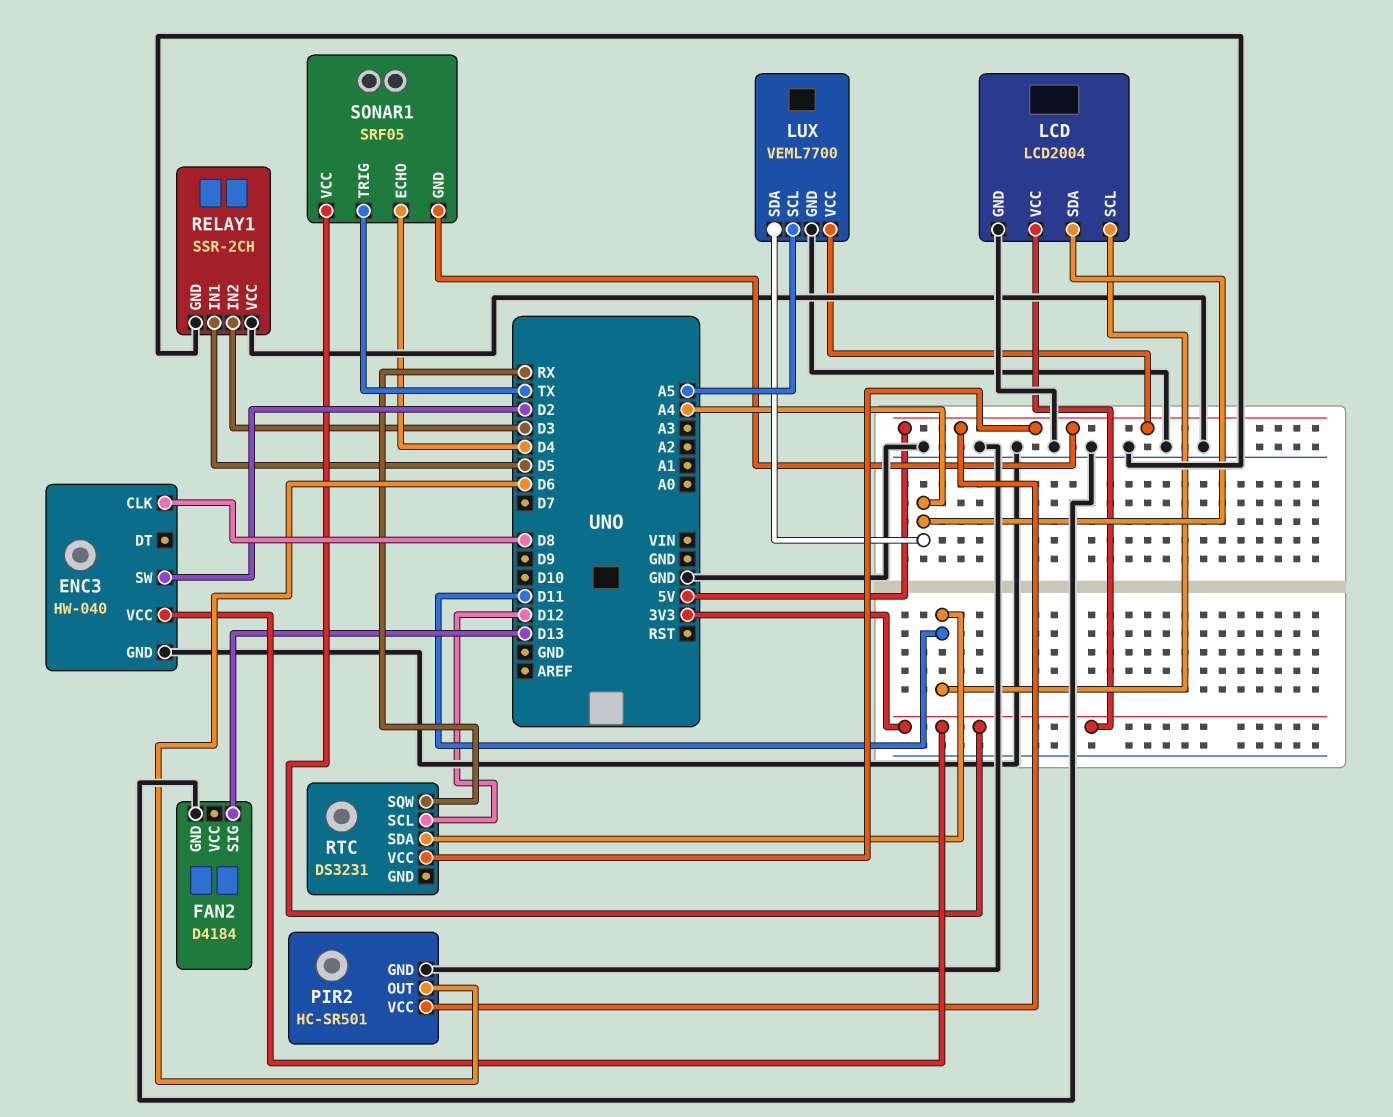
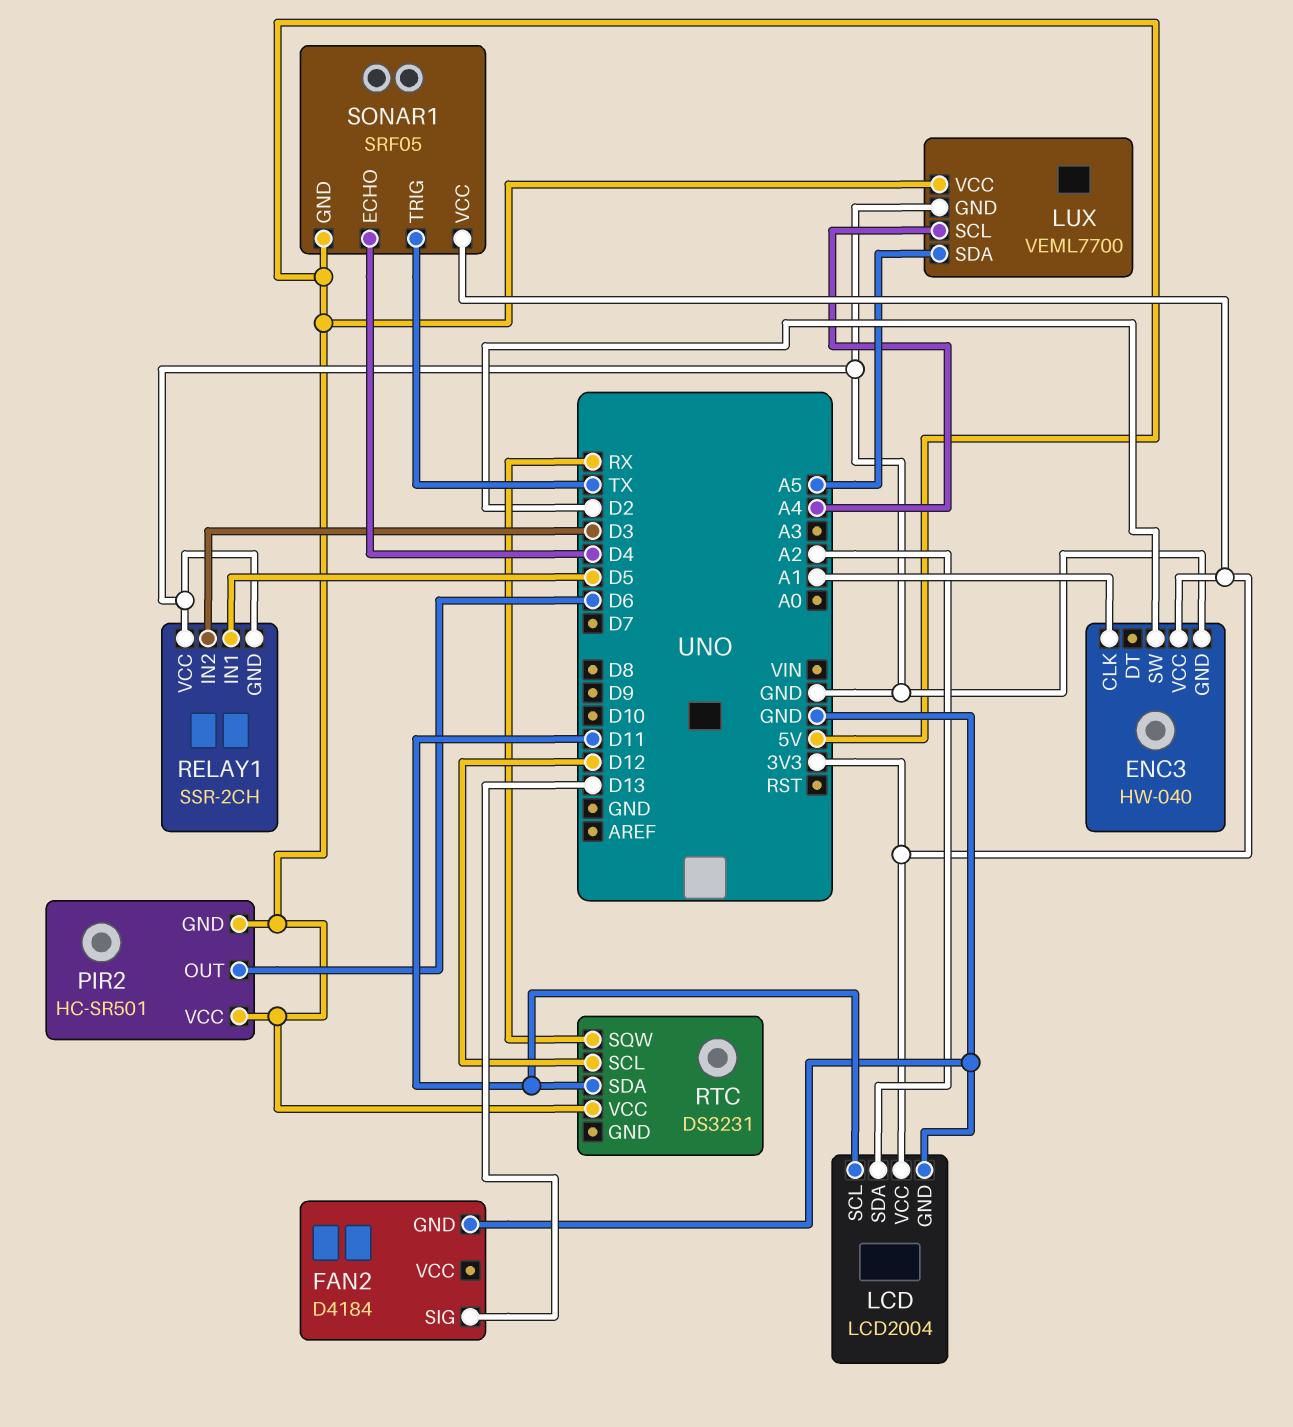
ENC3 pin CLK: D8 -> A1
LCD pin SDA: A4 -> A2
LUX pin SCL: A5 -> A4
LUX pin SDA: A4 -> A5
PIR2 pin GND: GND -> 5V

